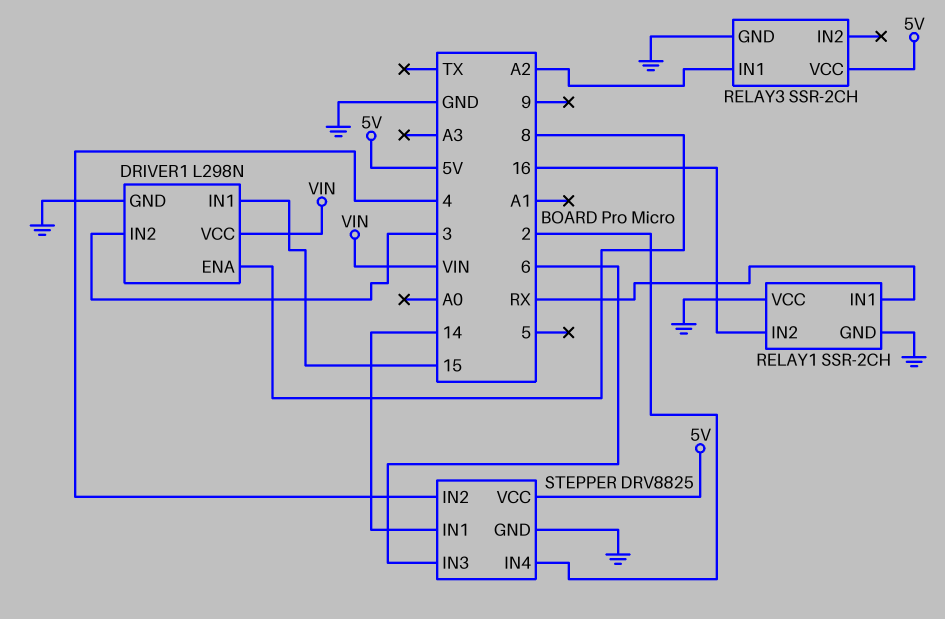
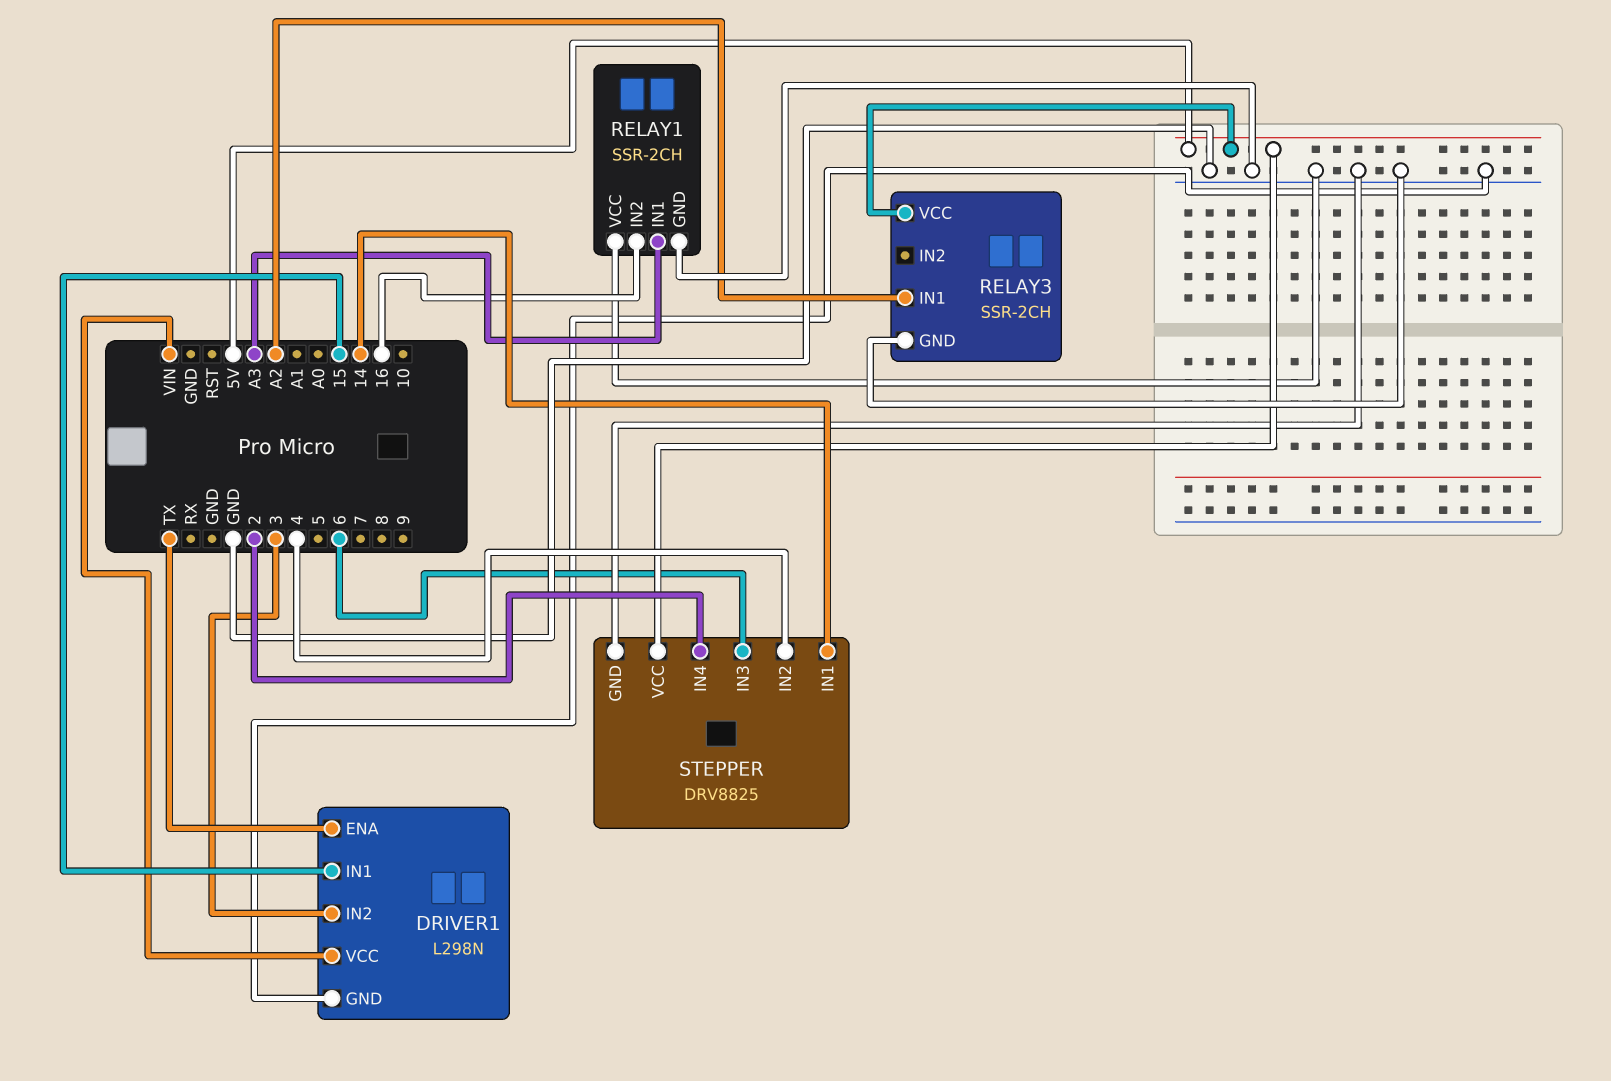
DRIVER1 pin ENA: 8 -> TX
RELAY1 pin IN1: RX -> A3

